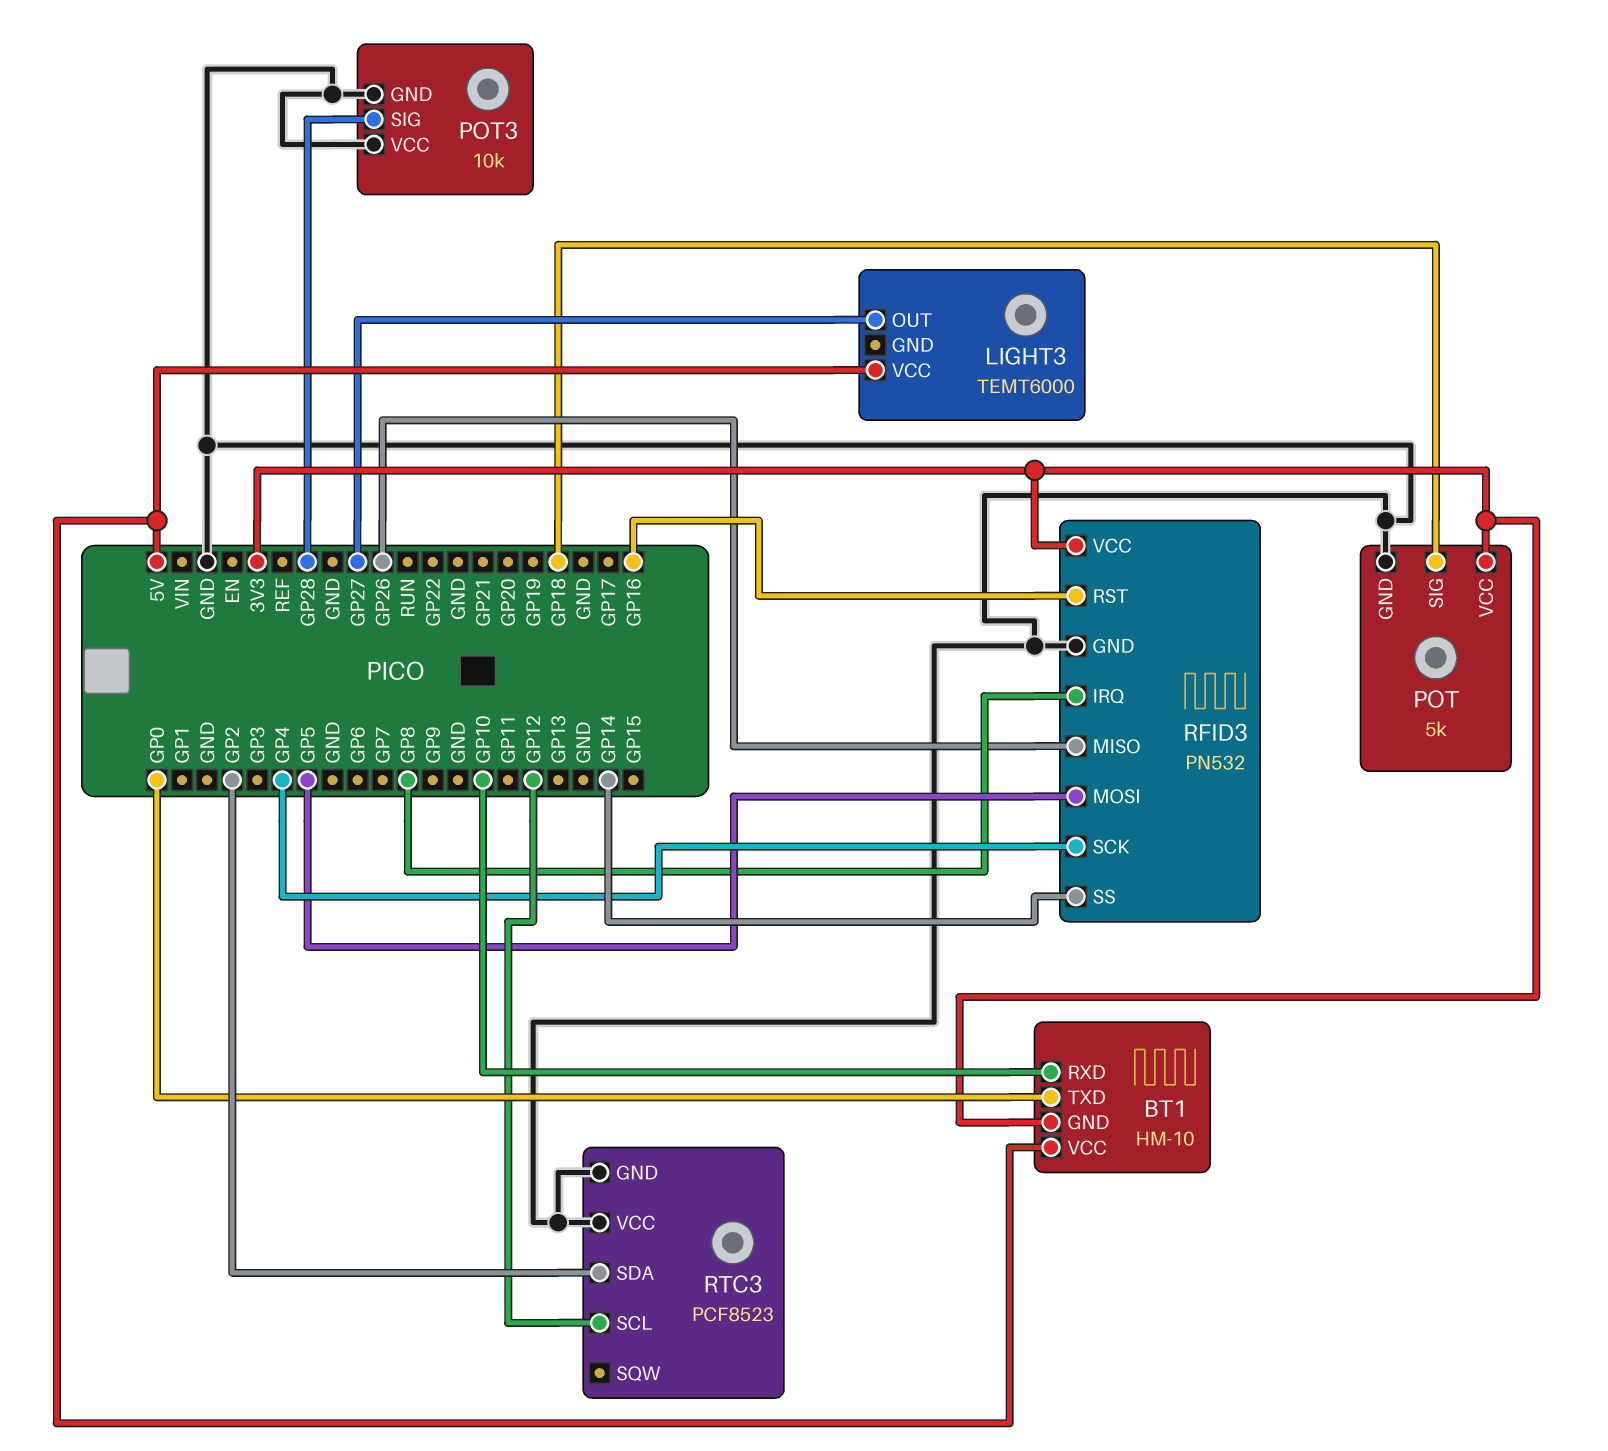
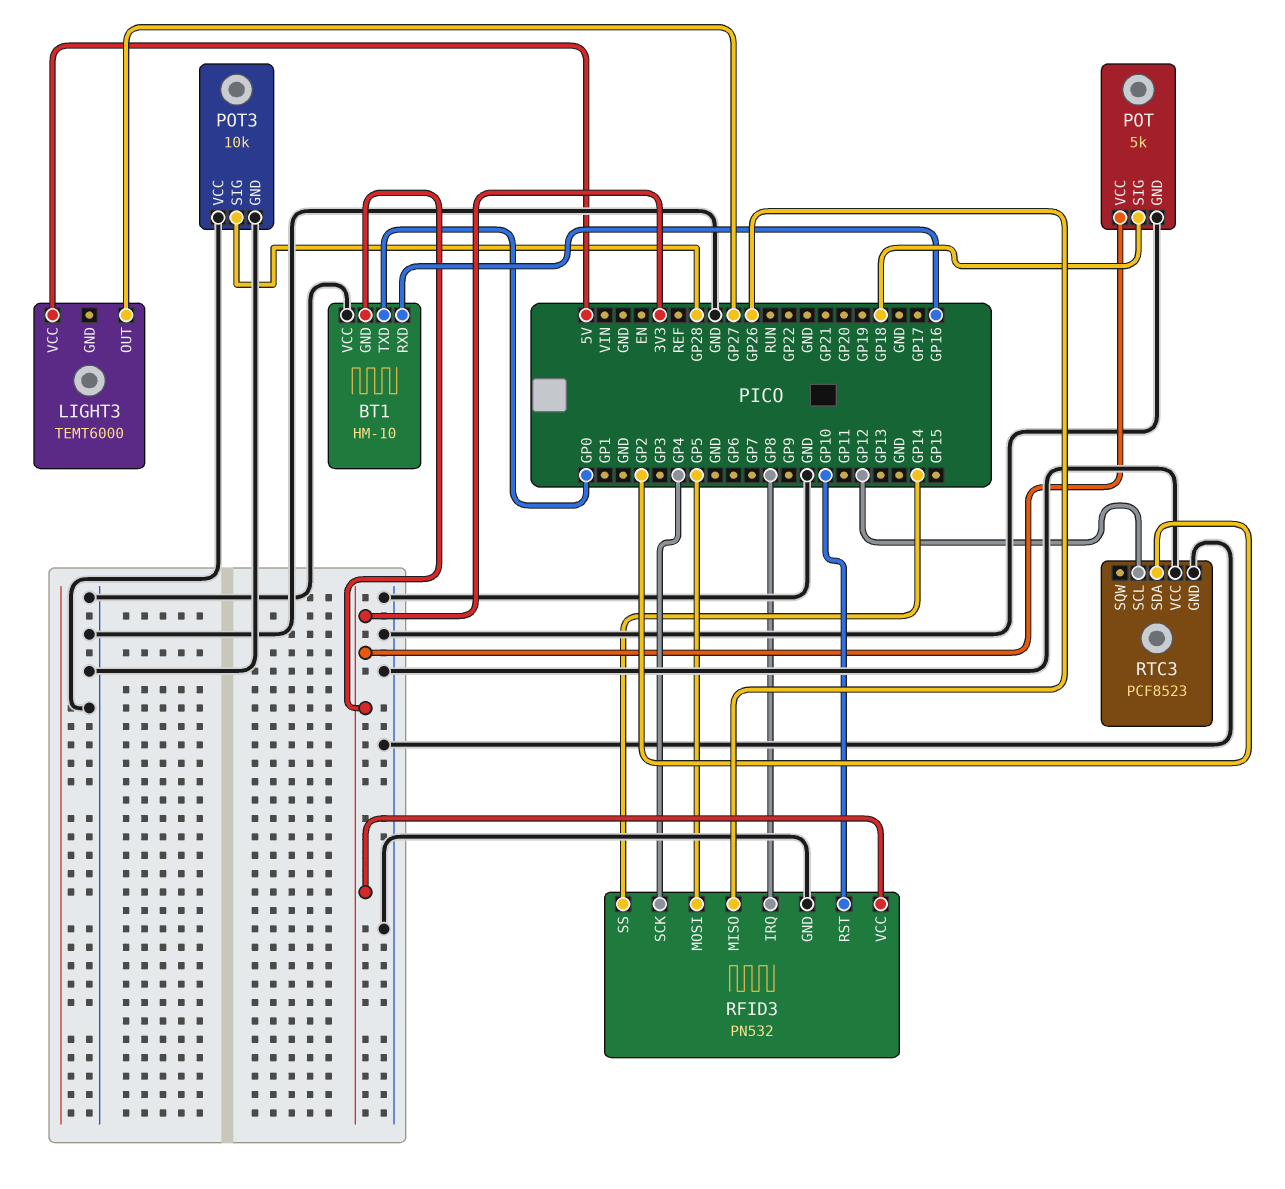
BT1 pin RXD: GP10 -> GP16
BT1 pin VCC: 5V -> GND
RFID3 pin RST: GP16 -> GP10

